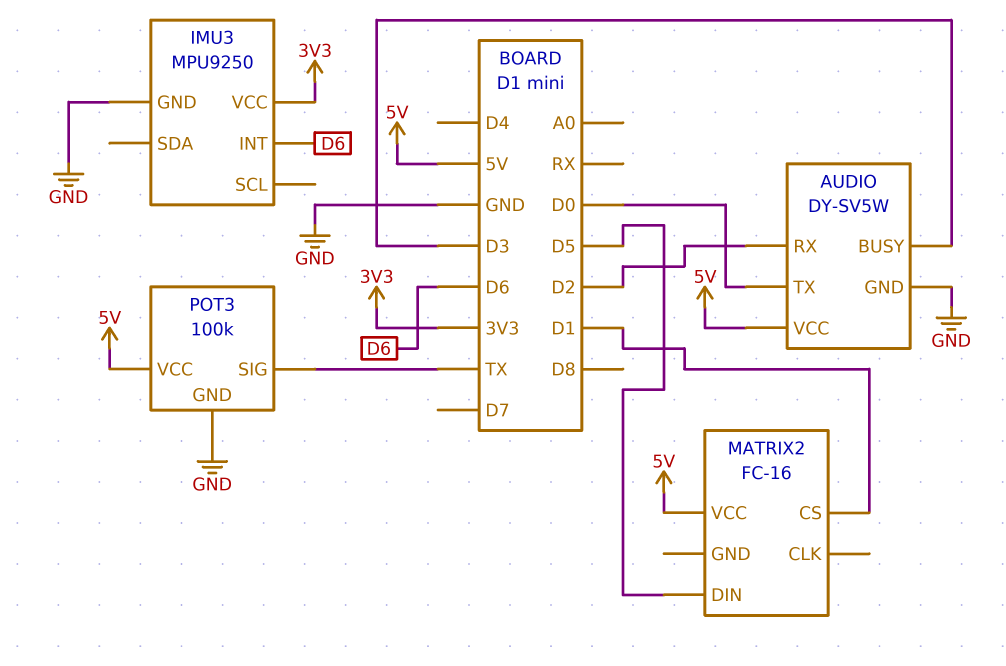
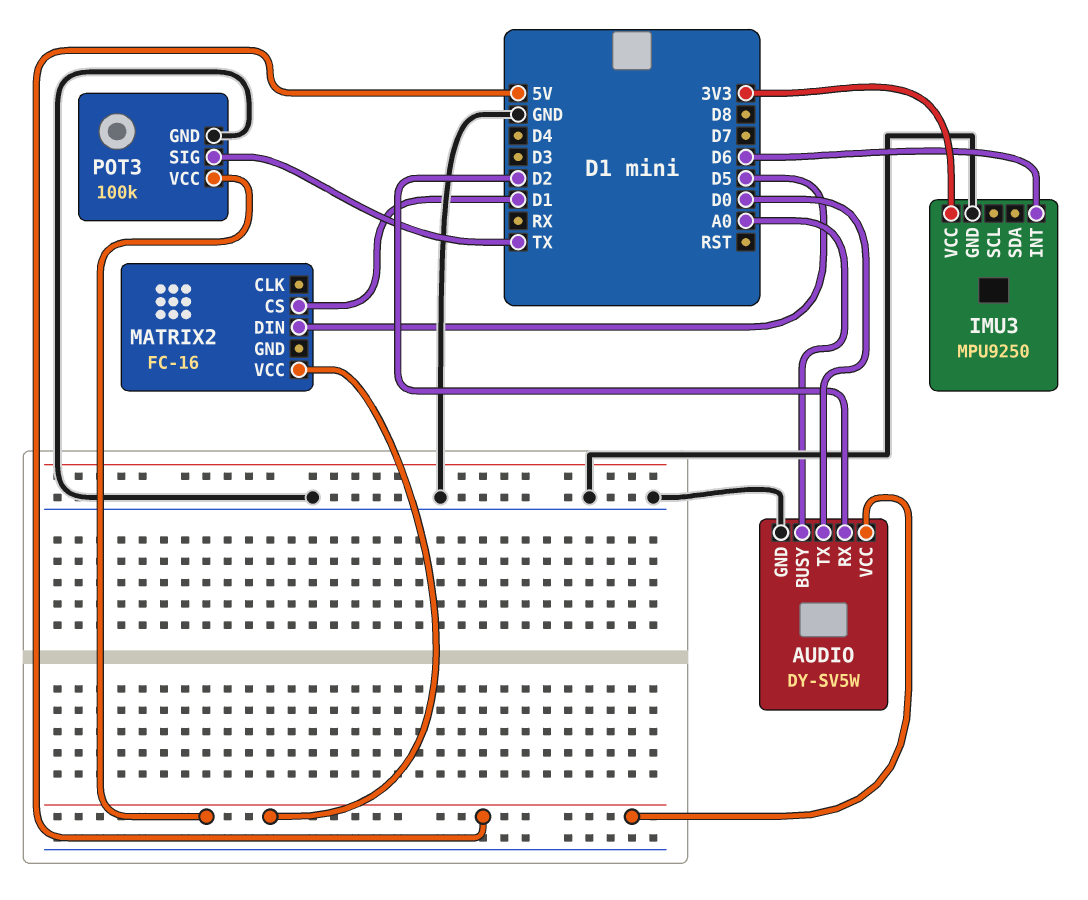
AUDIO pin BUSY: D3 -> A0

